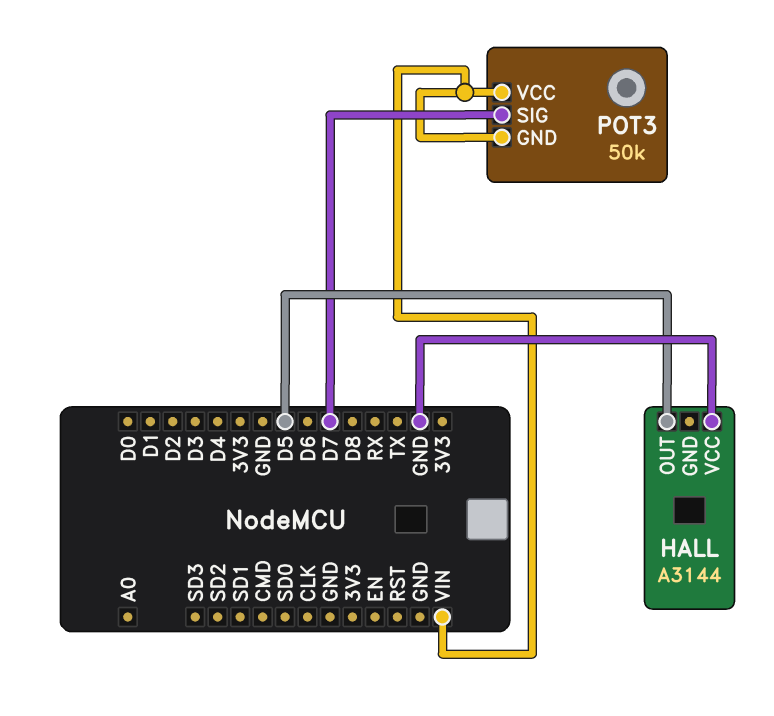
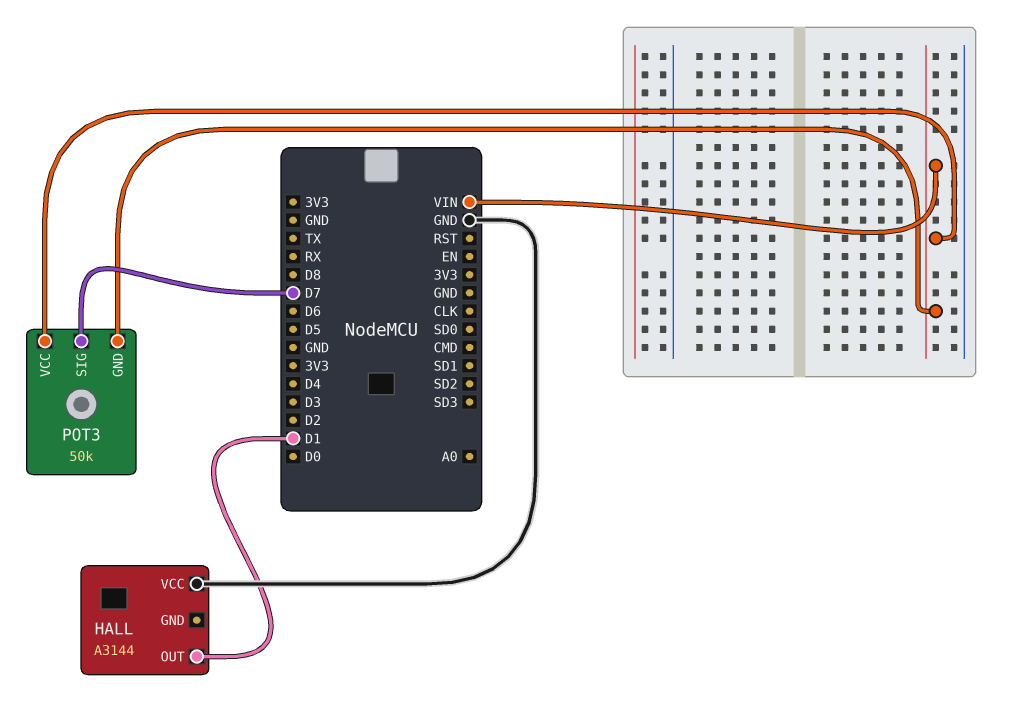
HALL pin OUT: D5 -> D1

